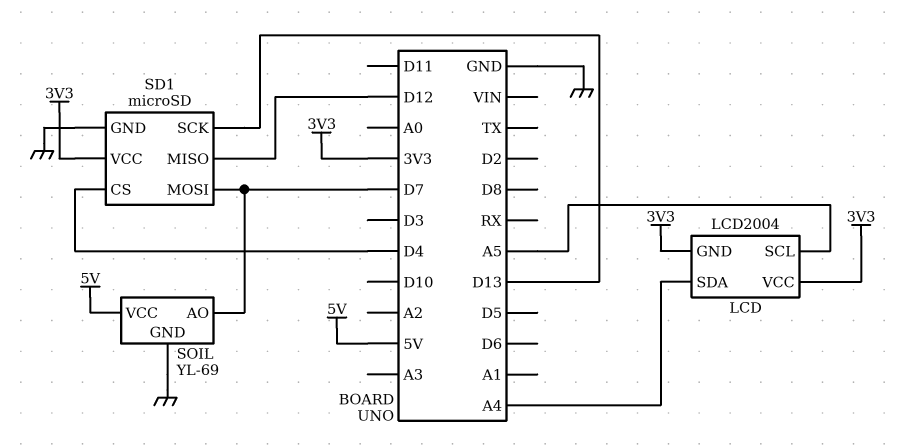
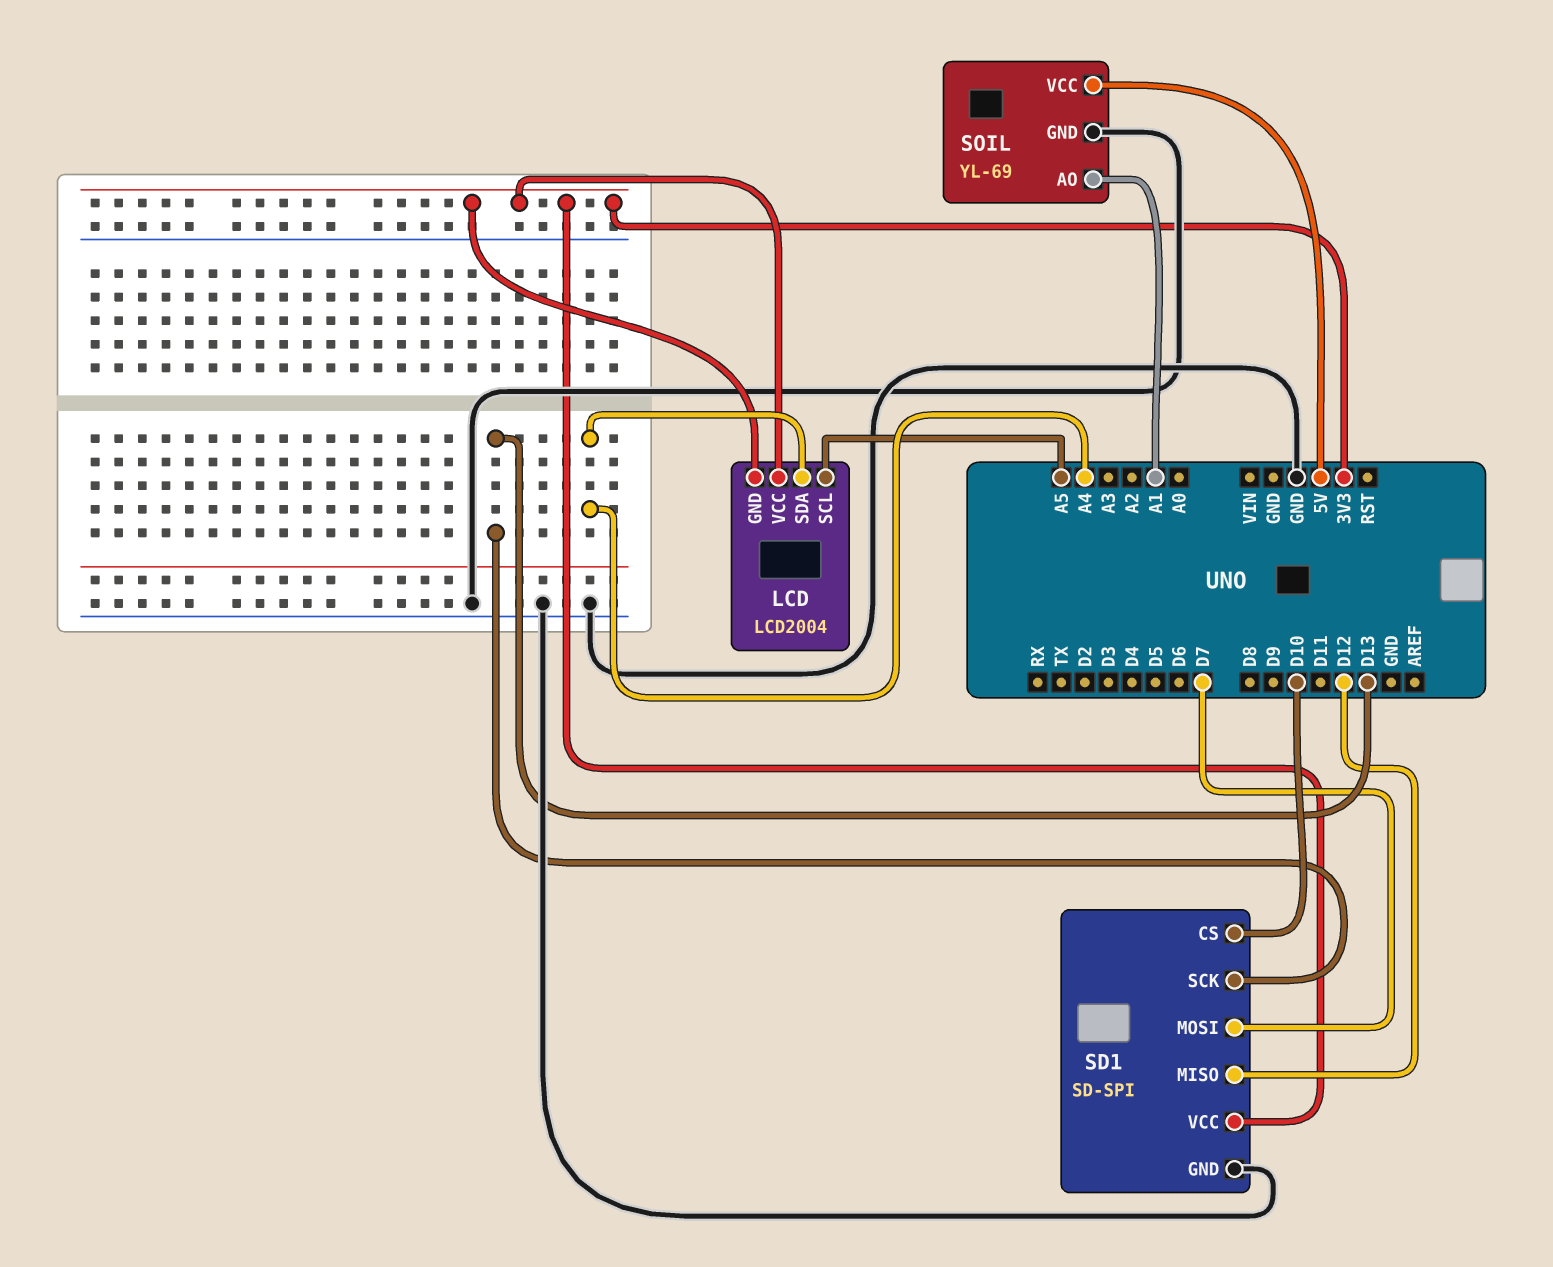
SD1: microSD -> SD-SPI
SD1 pin CS: D4 -> D10
SOIL pin AO: D7 -> A1

